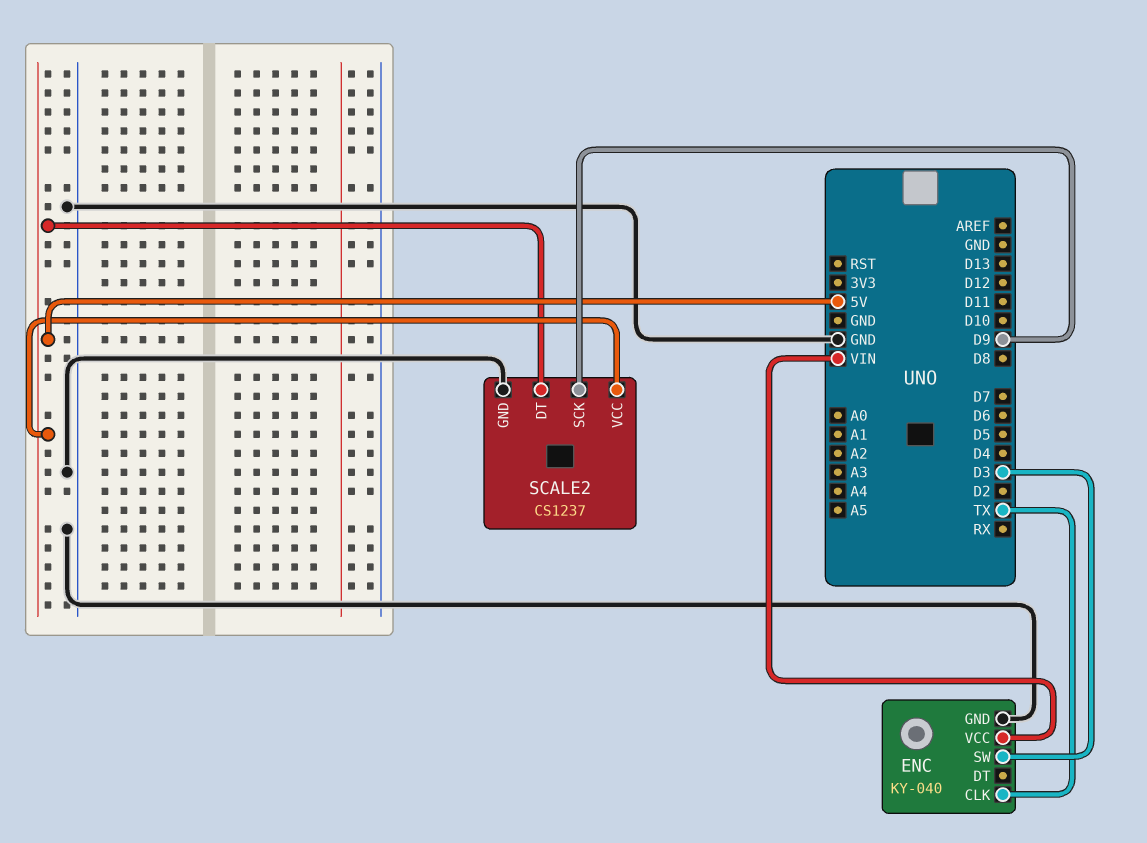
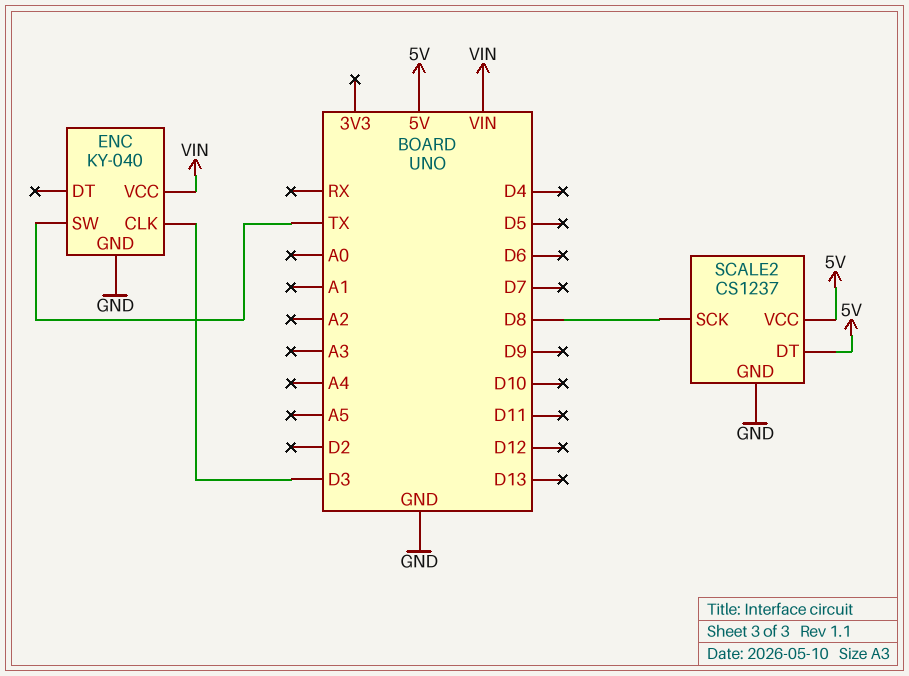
ENC pin CLK: TX -> D3
ENC pin SW: D3 -> TX
SCALE2 pin SCK: D9 -> D8

